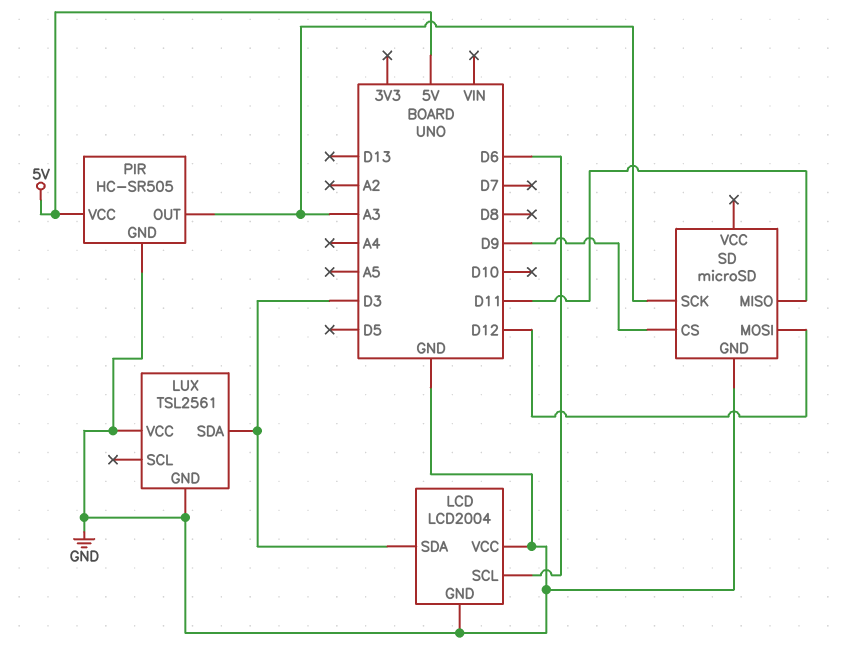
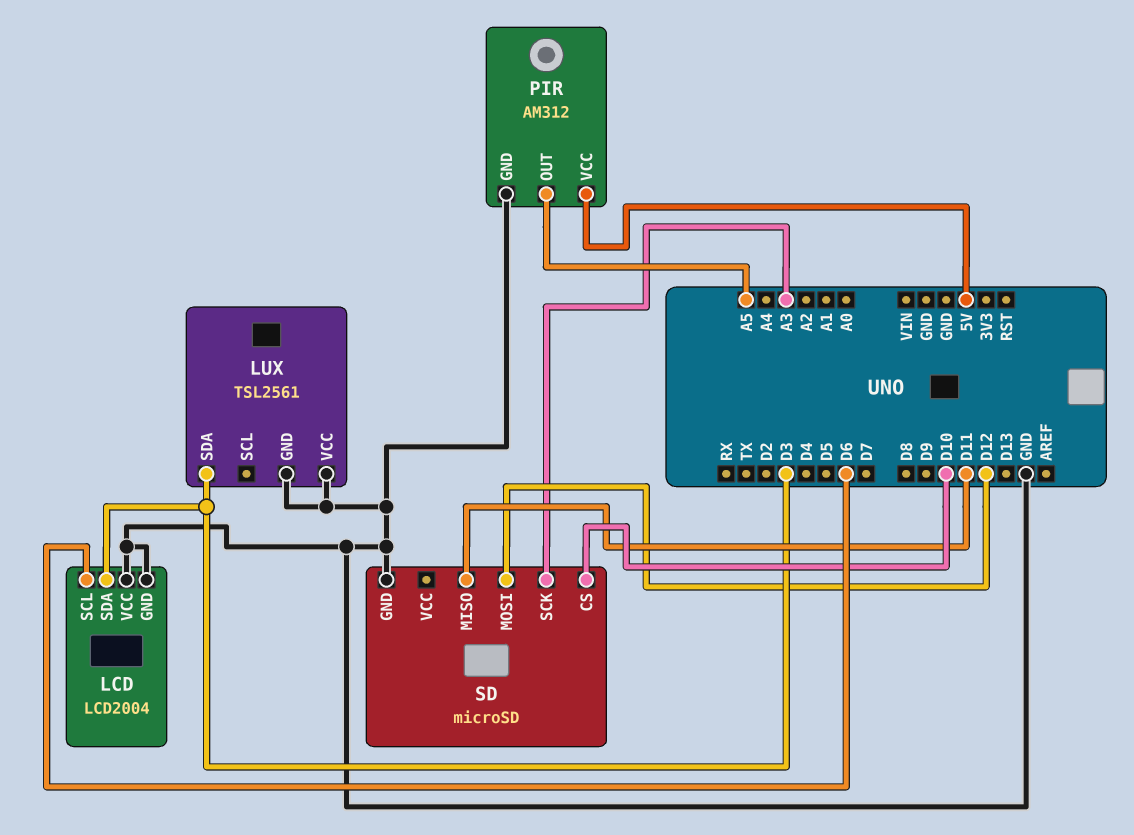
PIR: HC-SR505 -> AM312
PIR pin OUT: A3 -> A5
SD pin CS: D9 -> D10

